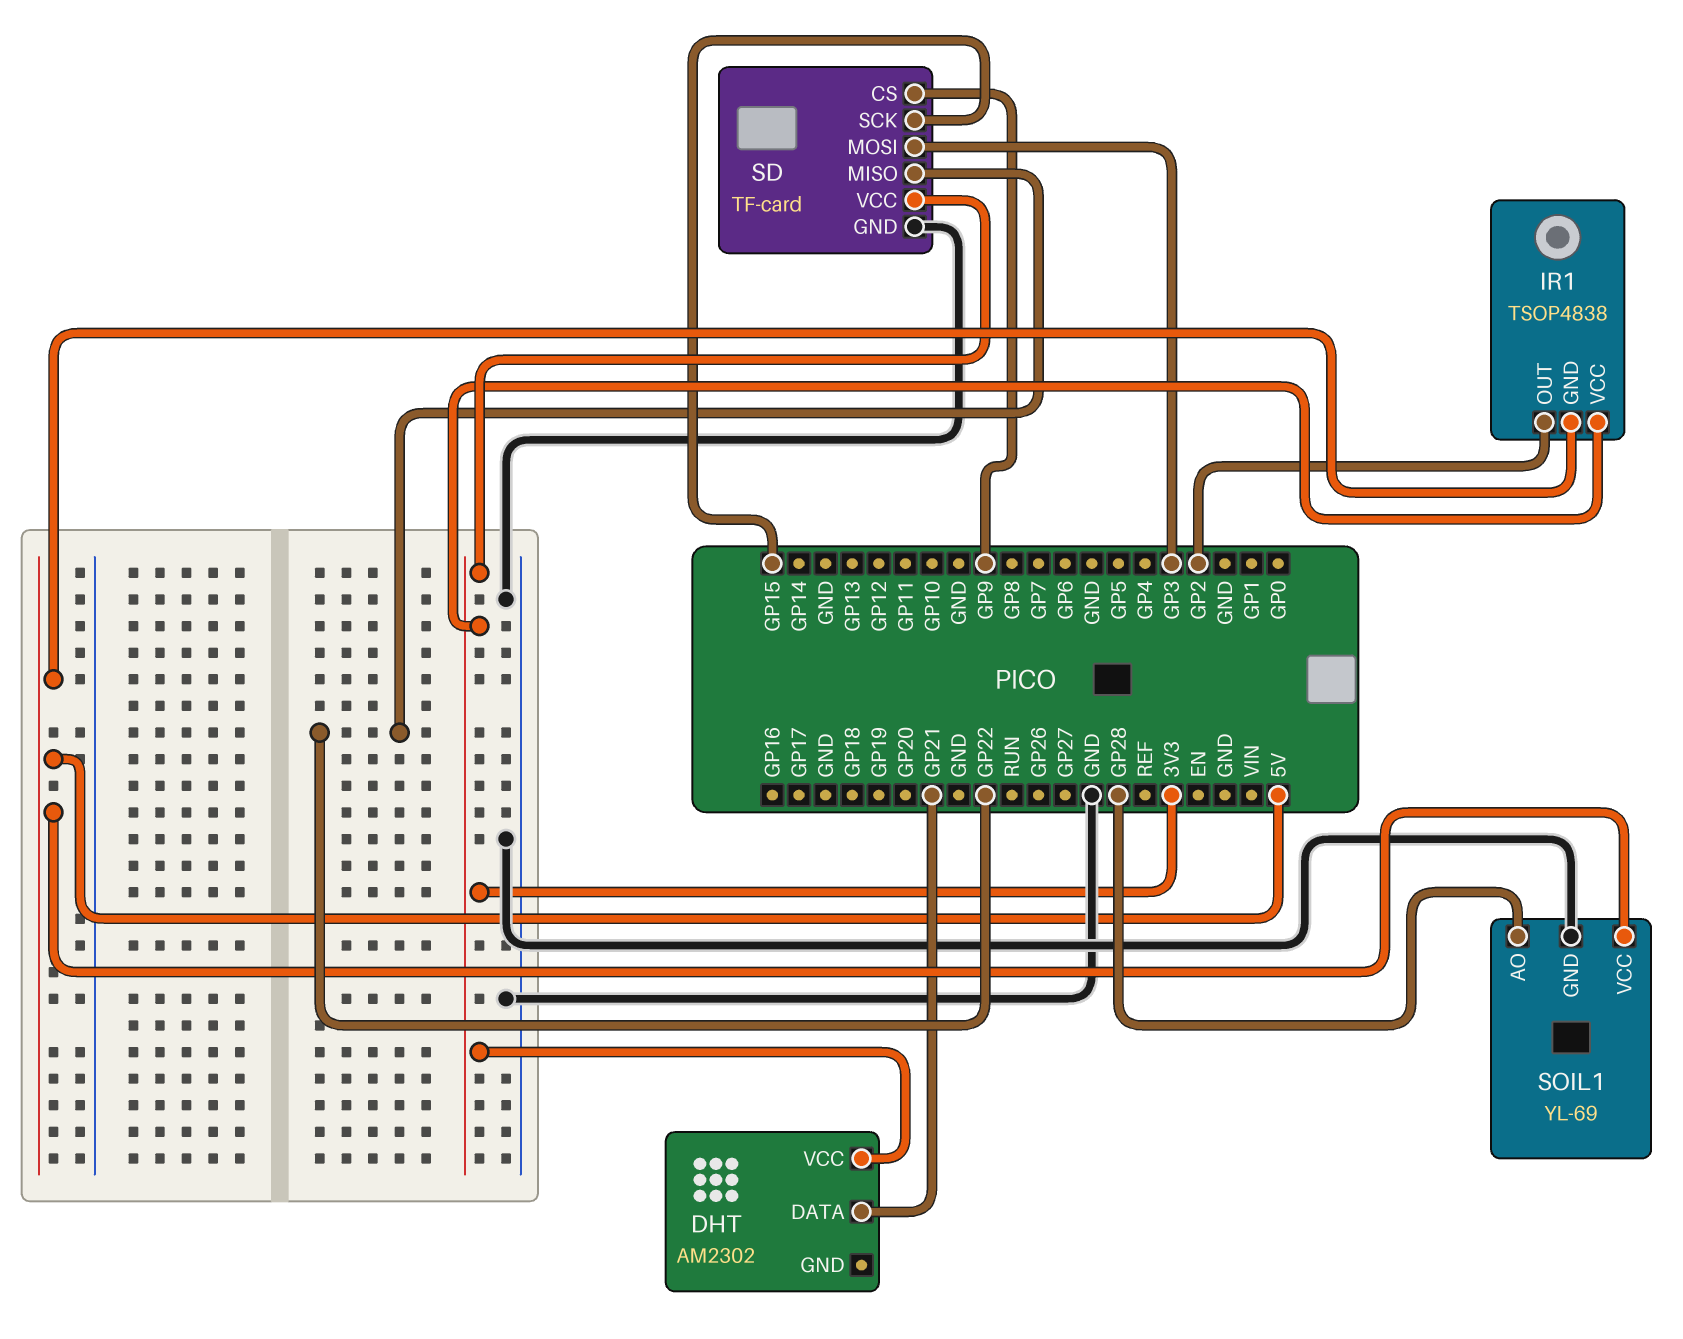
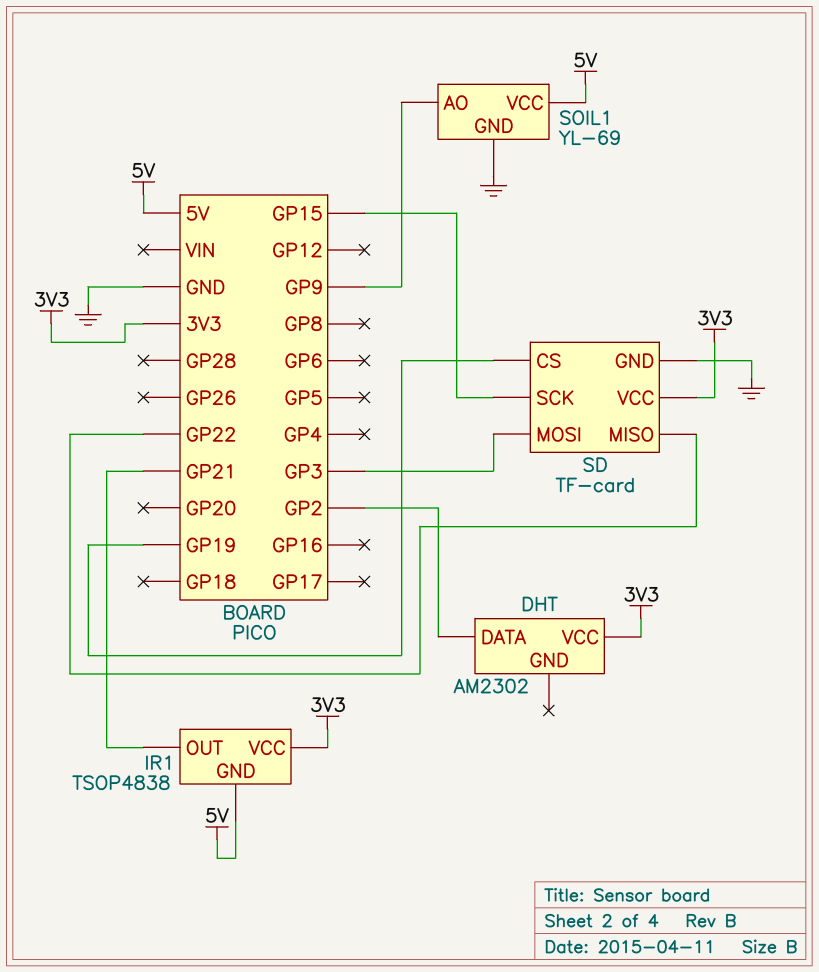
DHT pin DATA: GP21 -> GP2
IR1 pin OUT: GP2 -> GP21
SD pin CS: GP9 -> GP19
SOIL1 pin AO: GP28 -> GP9

